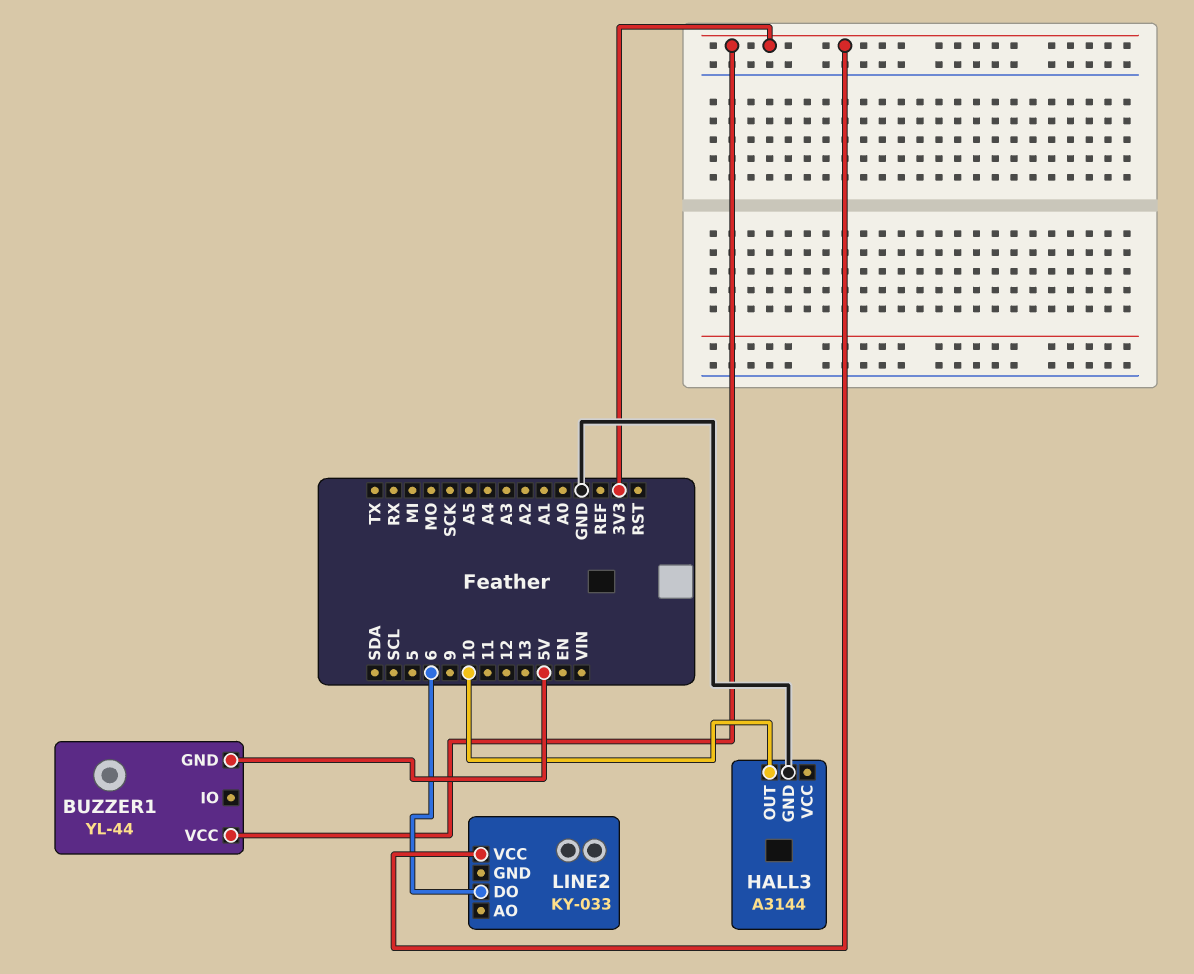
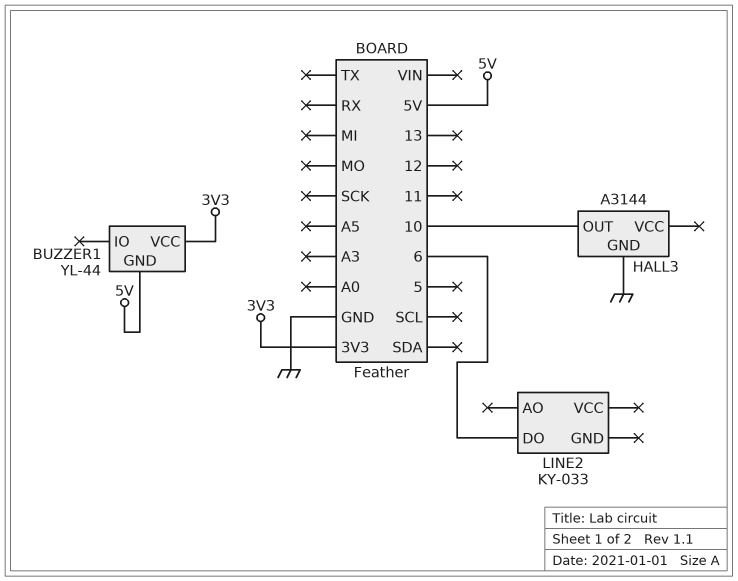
LINE2 pin VCC: 3V3 -> none

